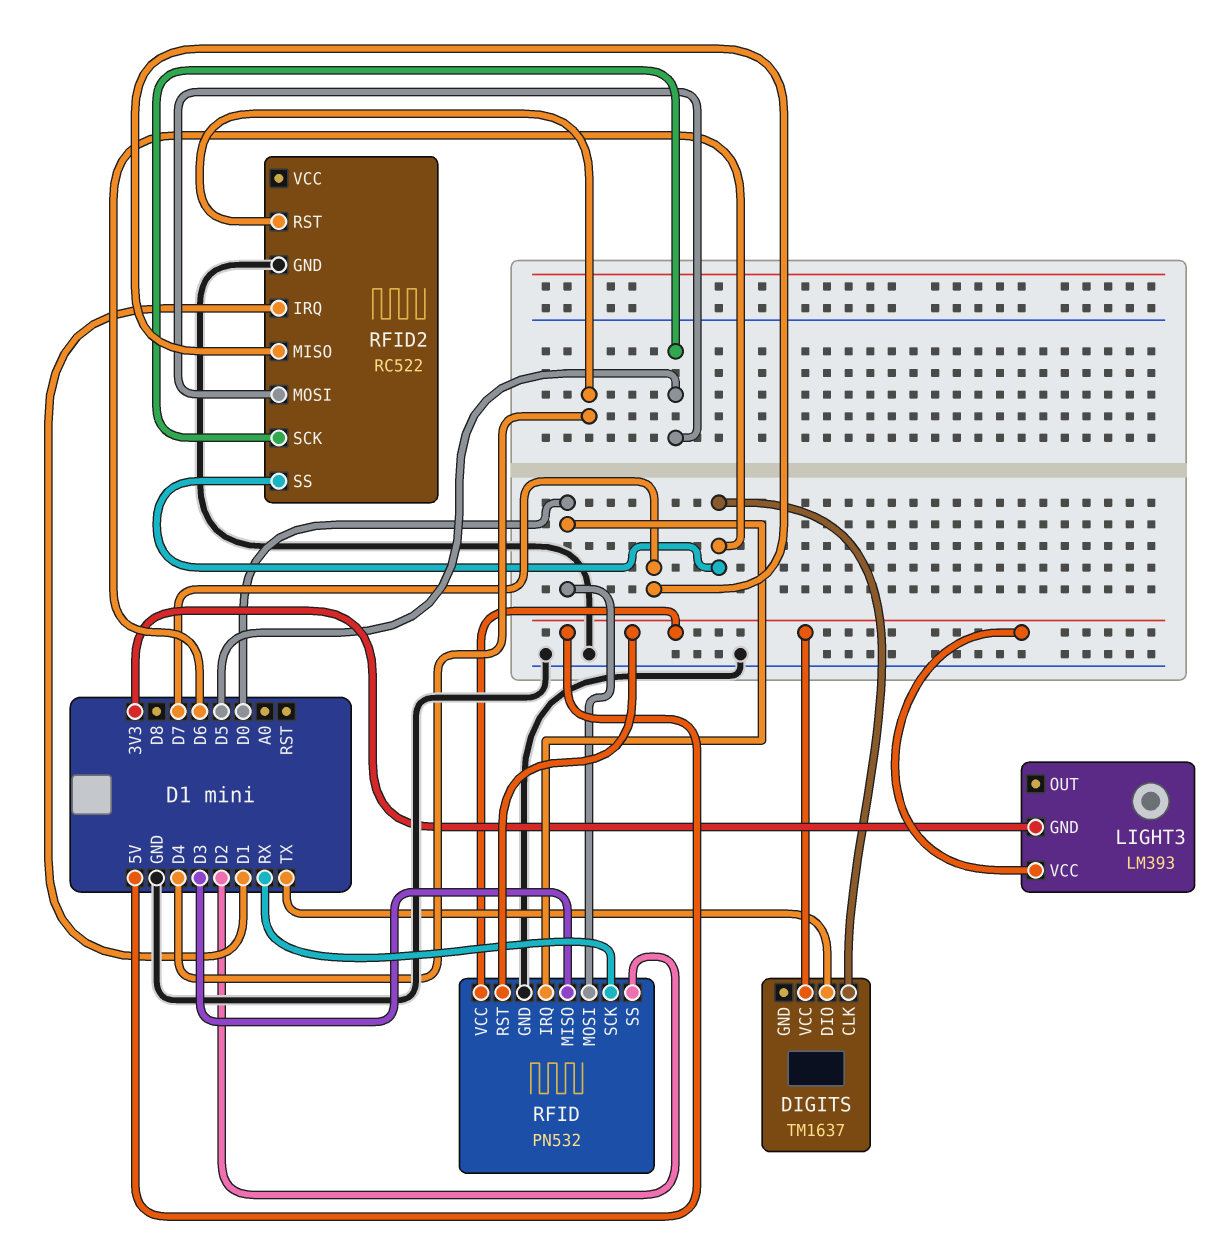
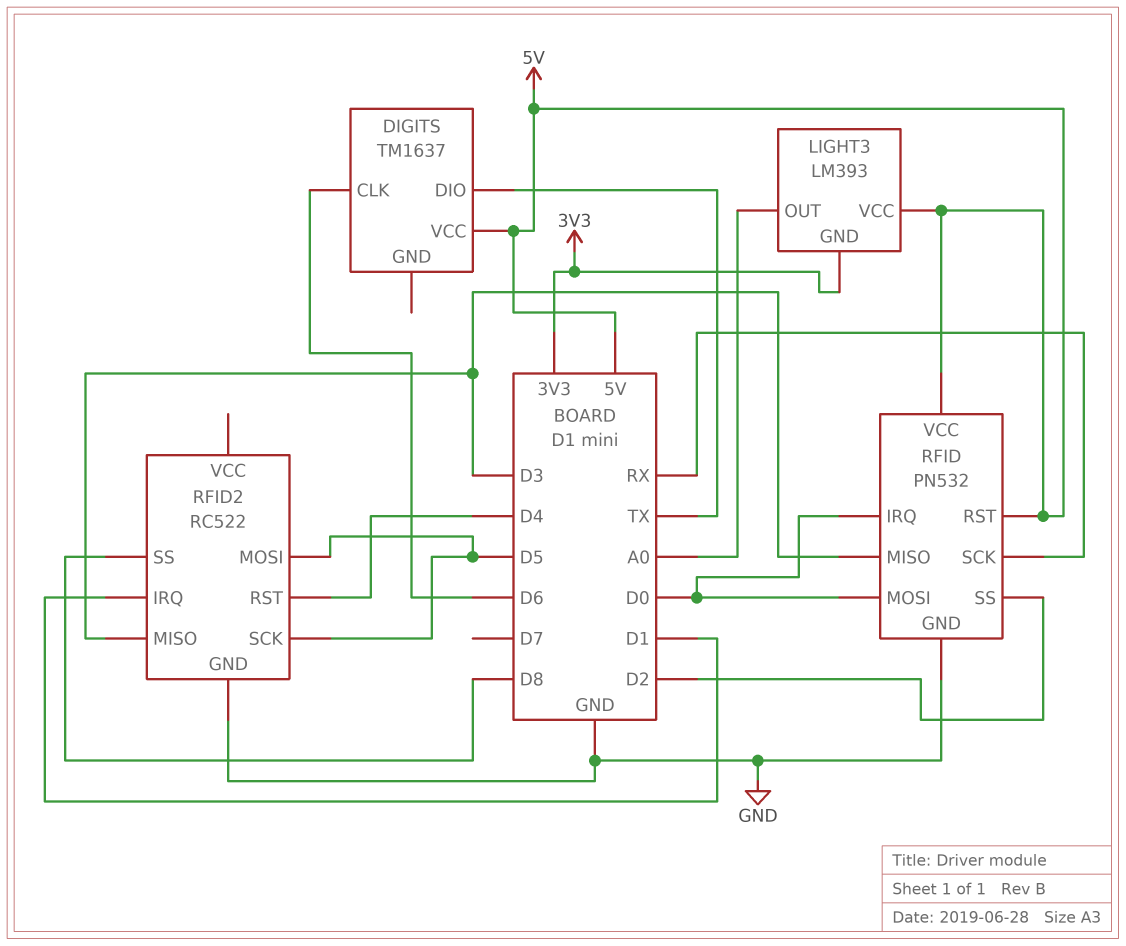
LIGHT3 pin OUT: none -> A0
RFID2 pin MISO: D7 -> D3
RFID2 pin SS: D6 -> D8

